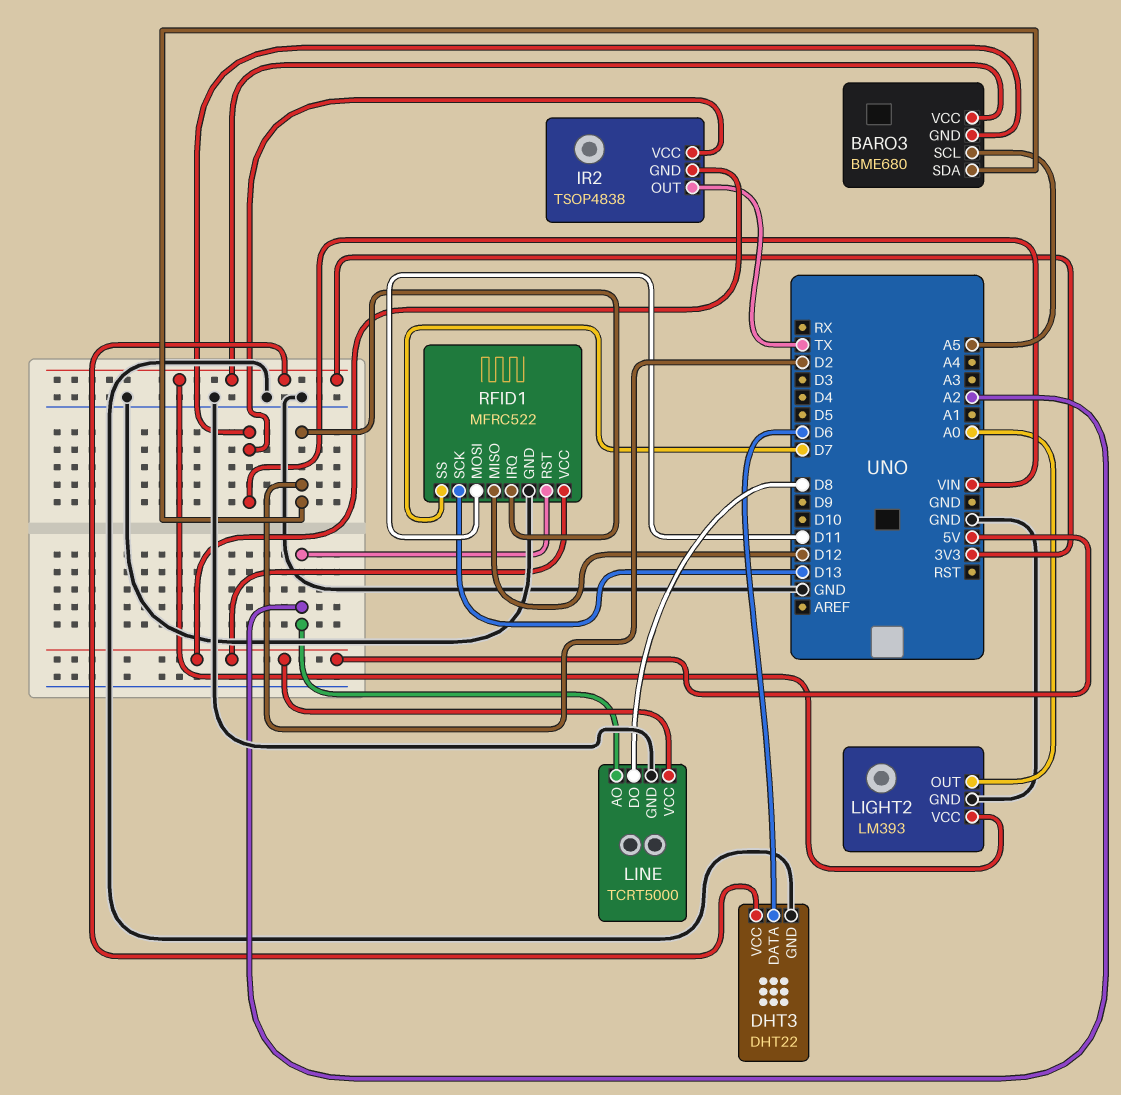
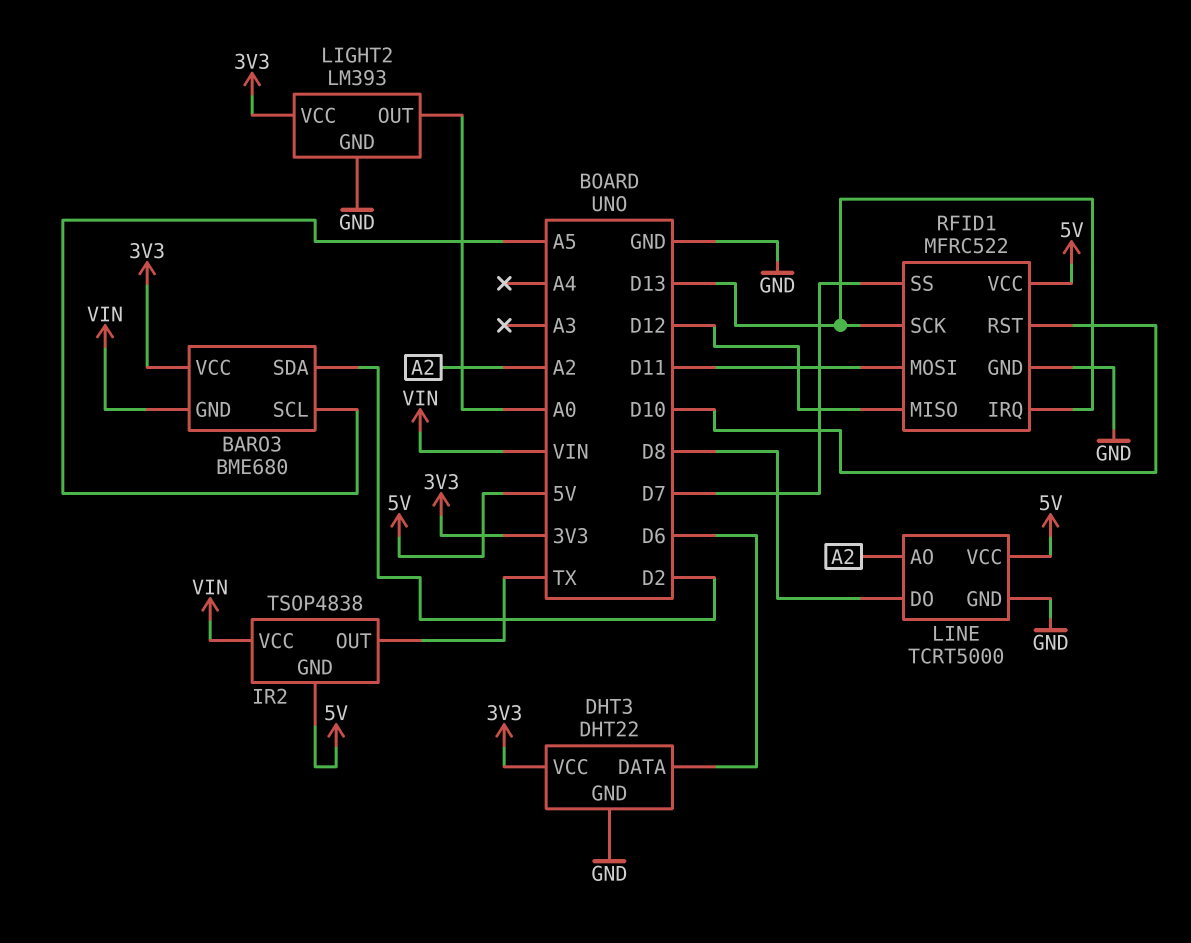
RFID1 pin IRQ: D2 -> D13
RFID1 pin RST: A2 -> D10

